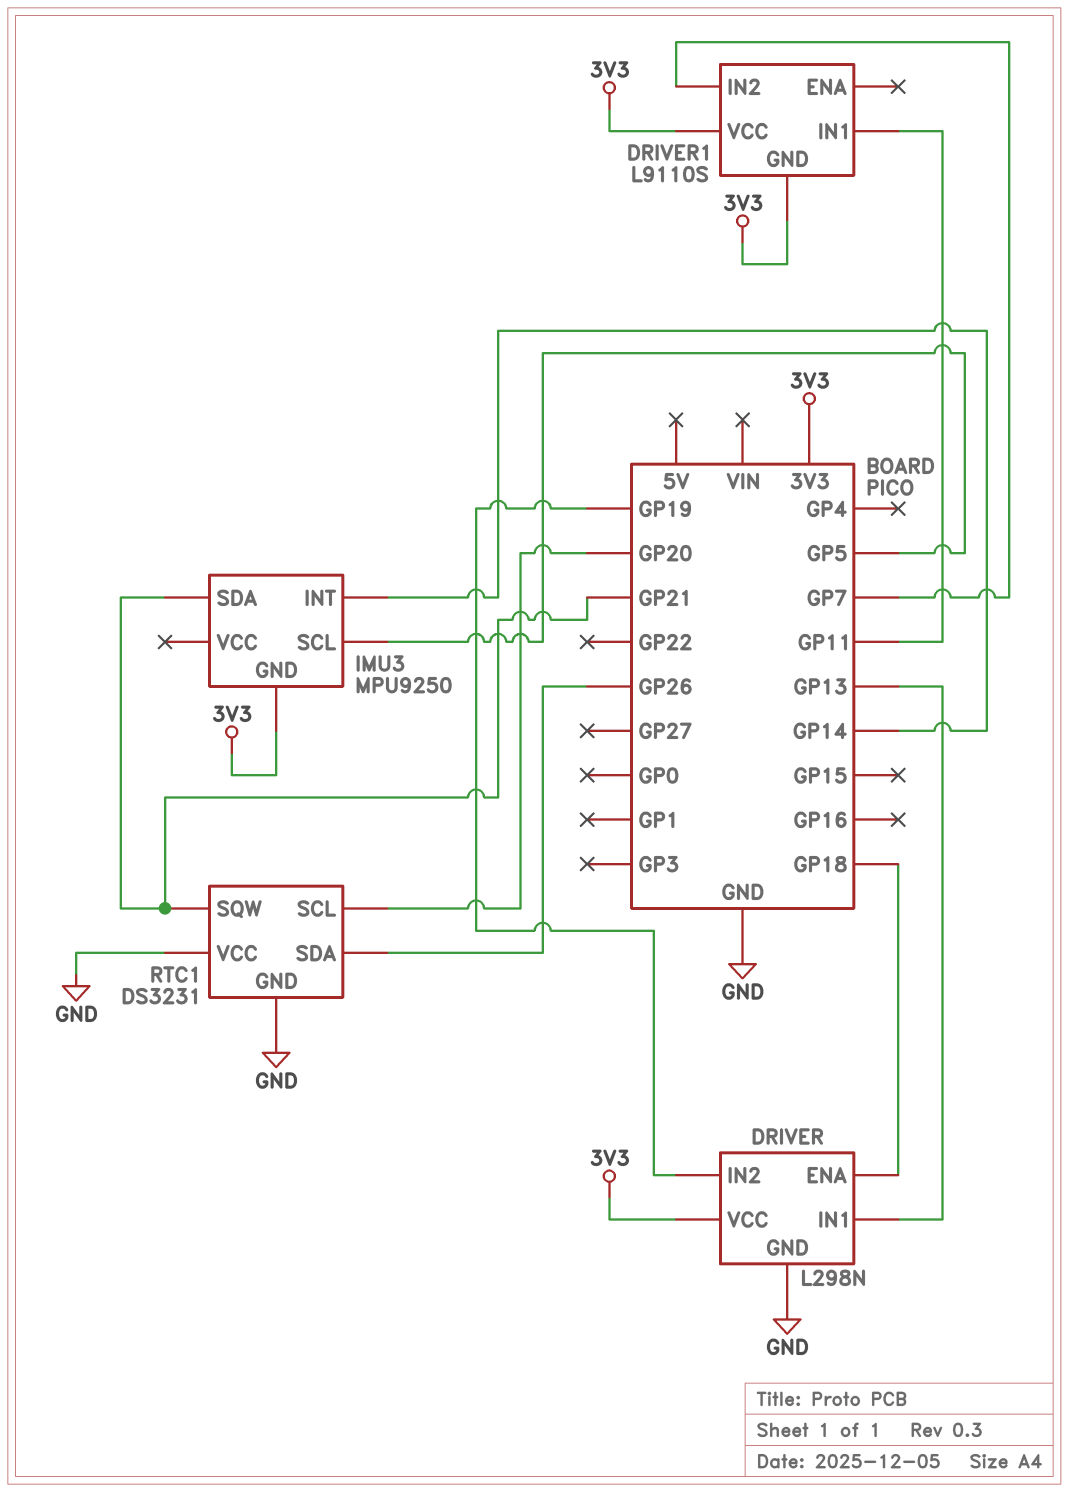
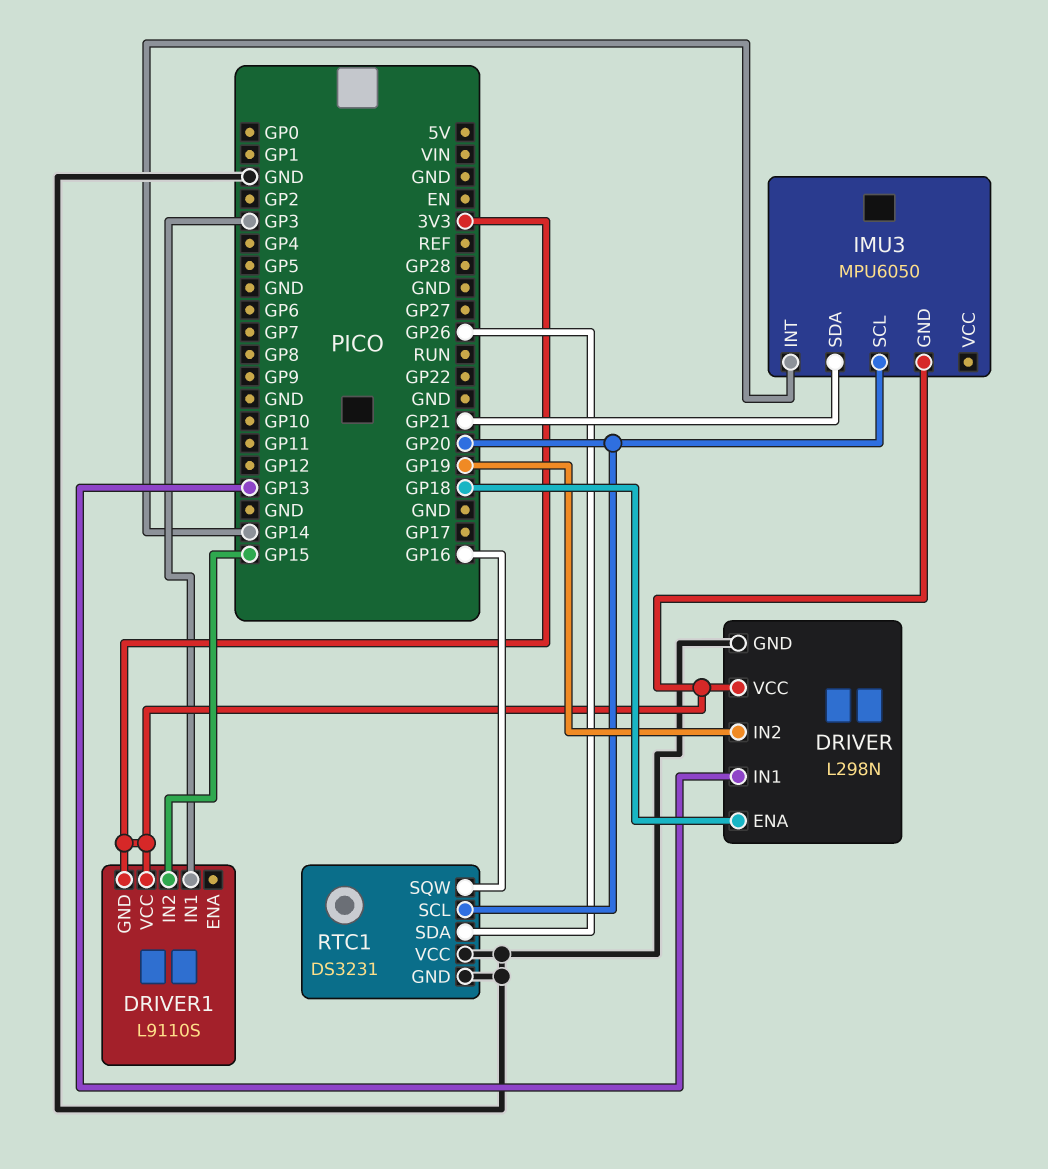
DRIVER1 pin IN1: GP11 -> GP3
DRIVER1 pin IN2: GP7 -> GP15
IMU3: MPU9250 -> MPU6050
IMU3 pin SCL: GP5 -> GP20
RTC1 pin SQW: GP21 -> GP16

